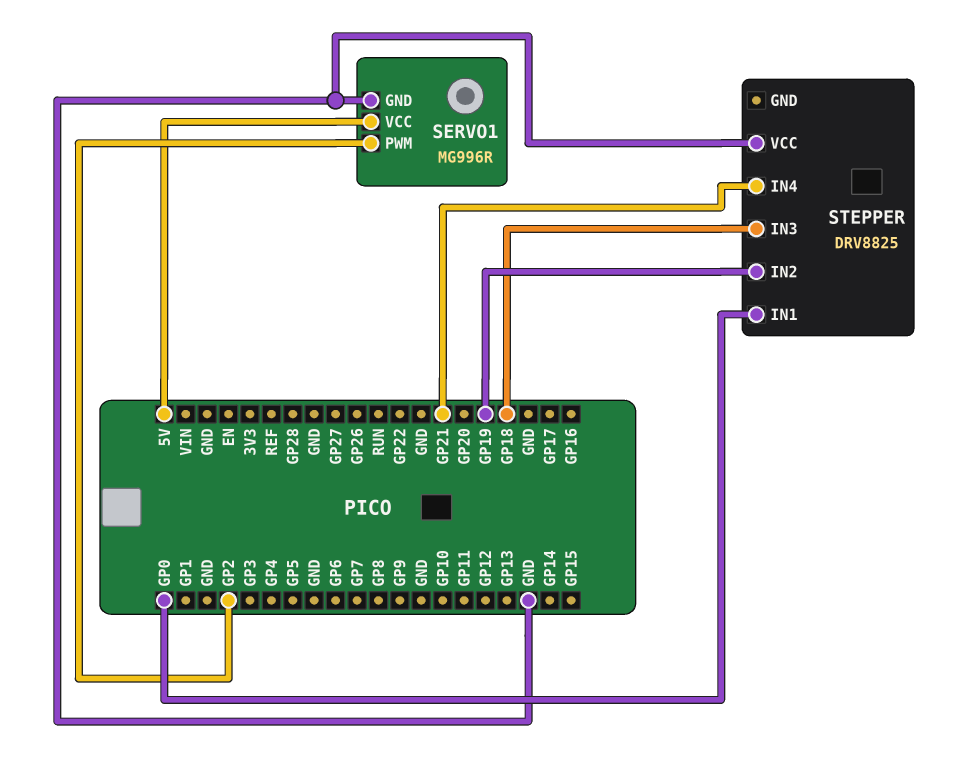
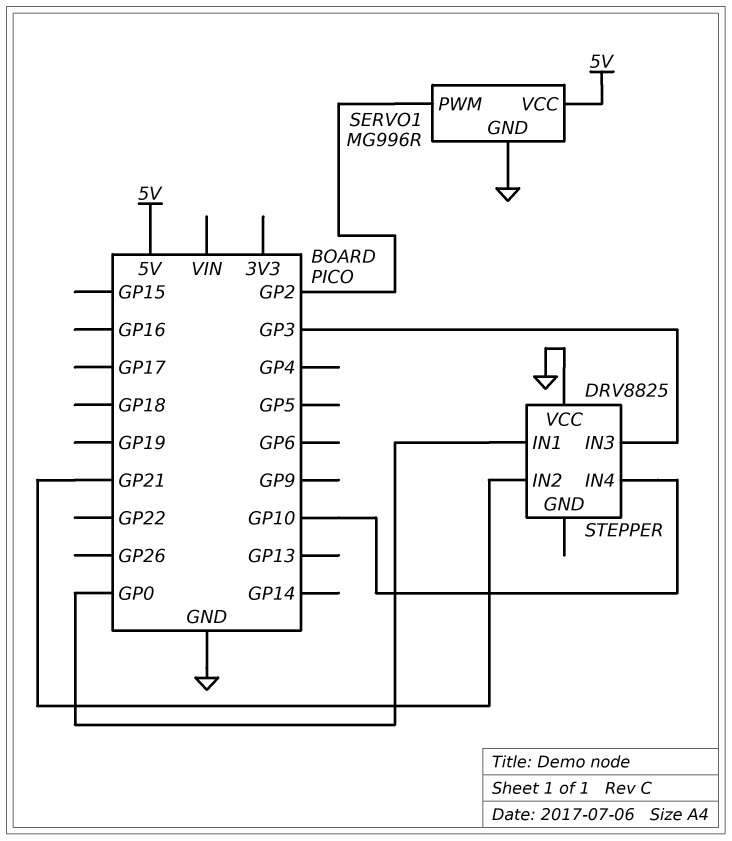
STEPPER pin IN2: GP19 -> GP21
STEPPER pin IN3: GP18 -> GP3
STEPPER pin IN4: GP21 -> GP10

